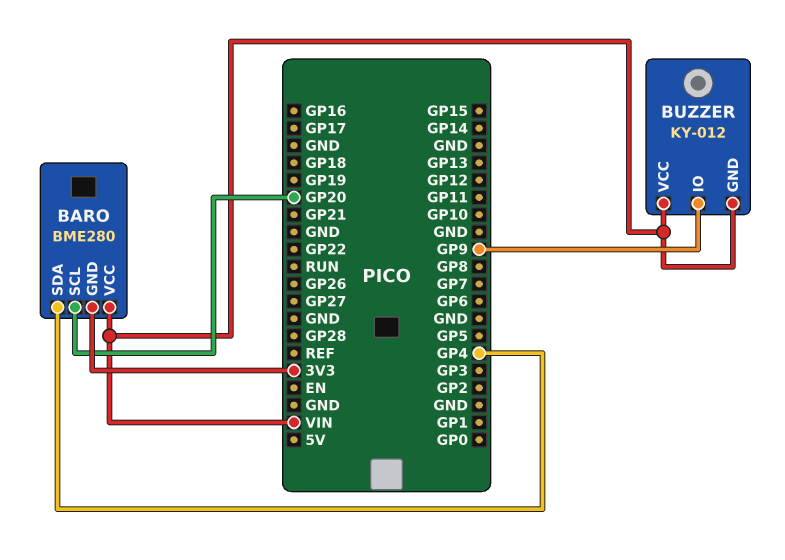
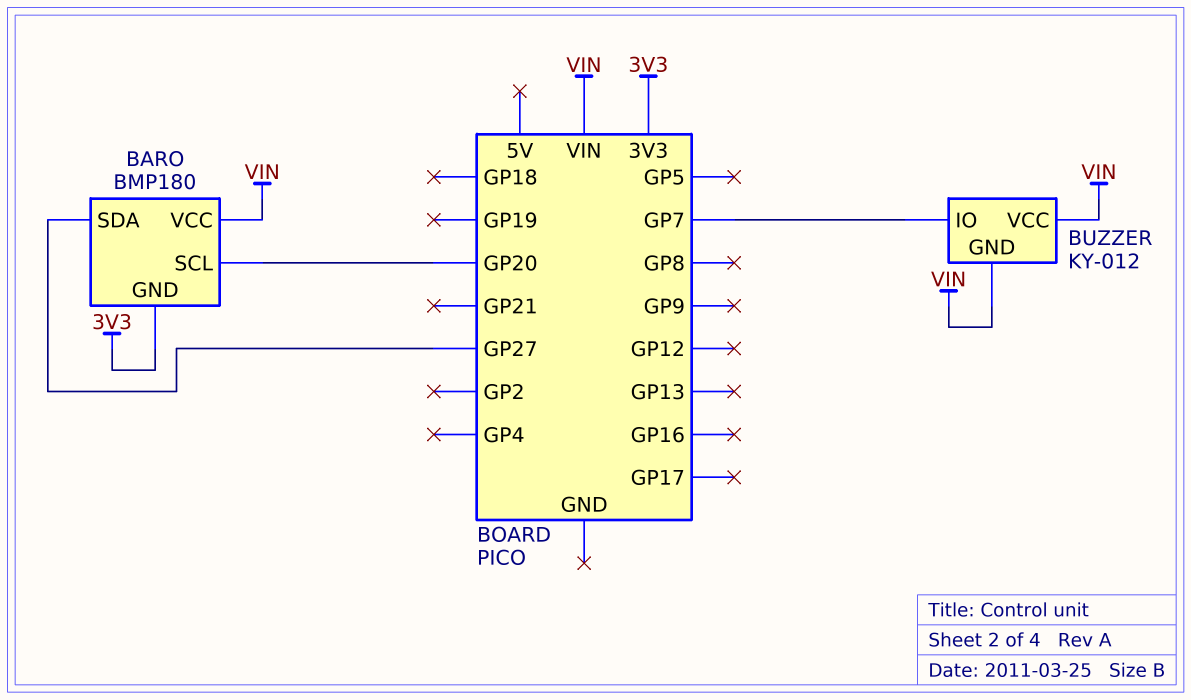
BARO: BME280 -> BMP180
BARO pin SDA: GP4 -> GP27
BUZZER pin IO: GP9 -> GP7

